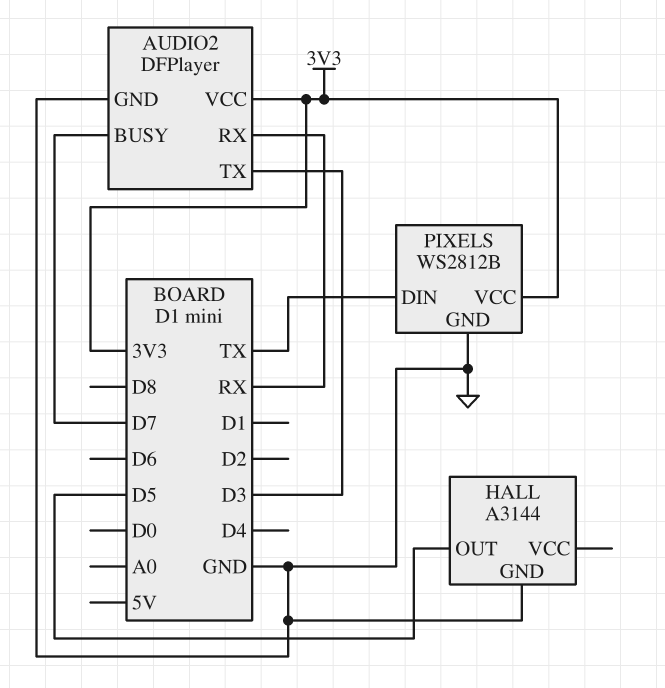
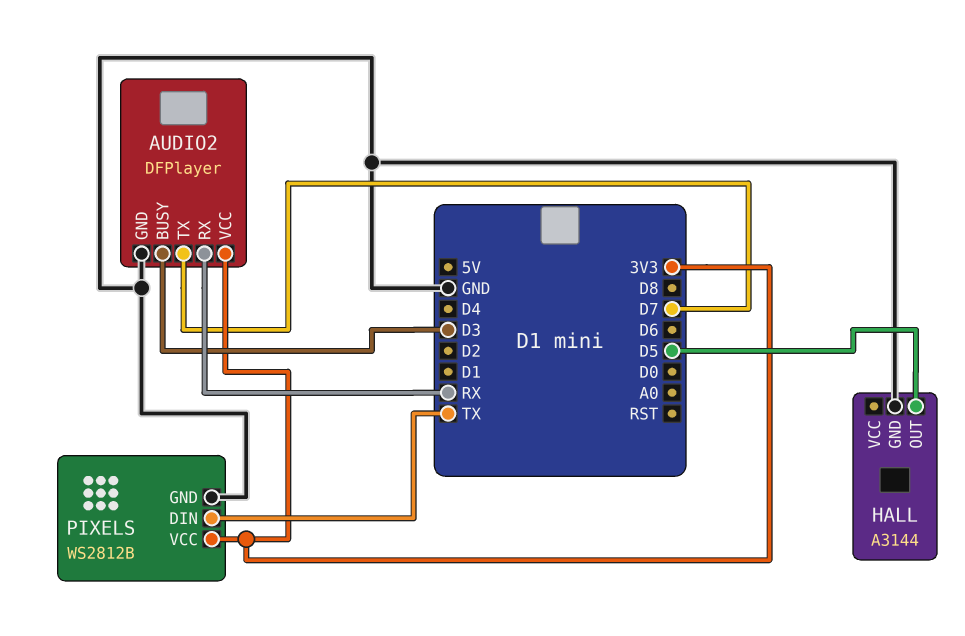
AUDIO2 pin BUSY: D7 -> D3
AUDIO2 pin TX: D3 -> D7

